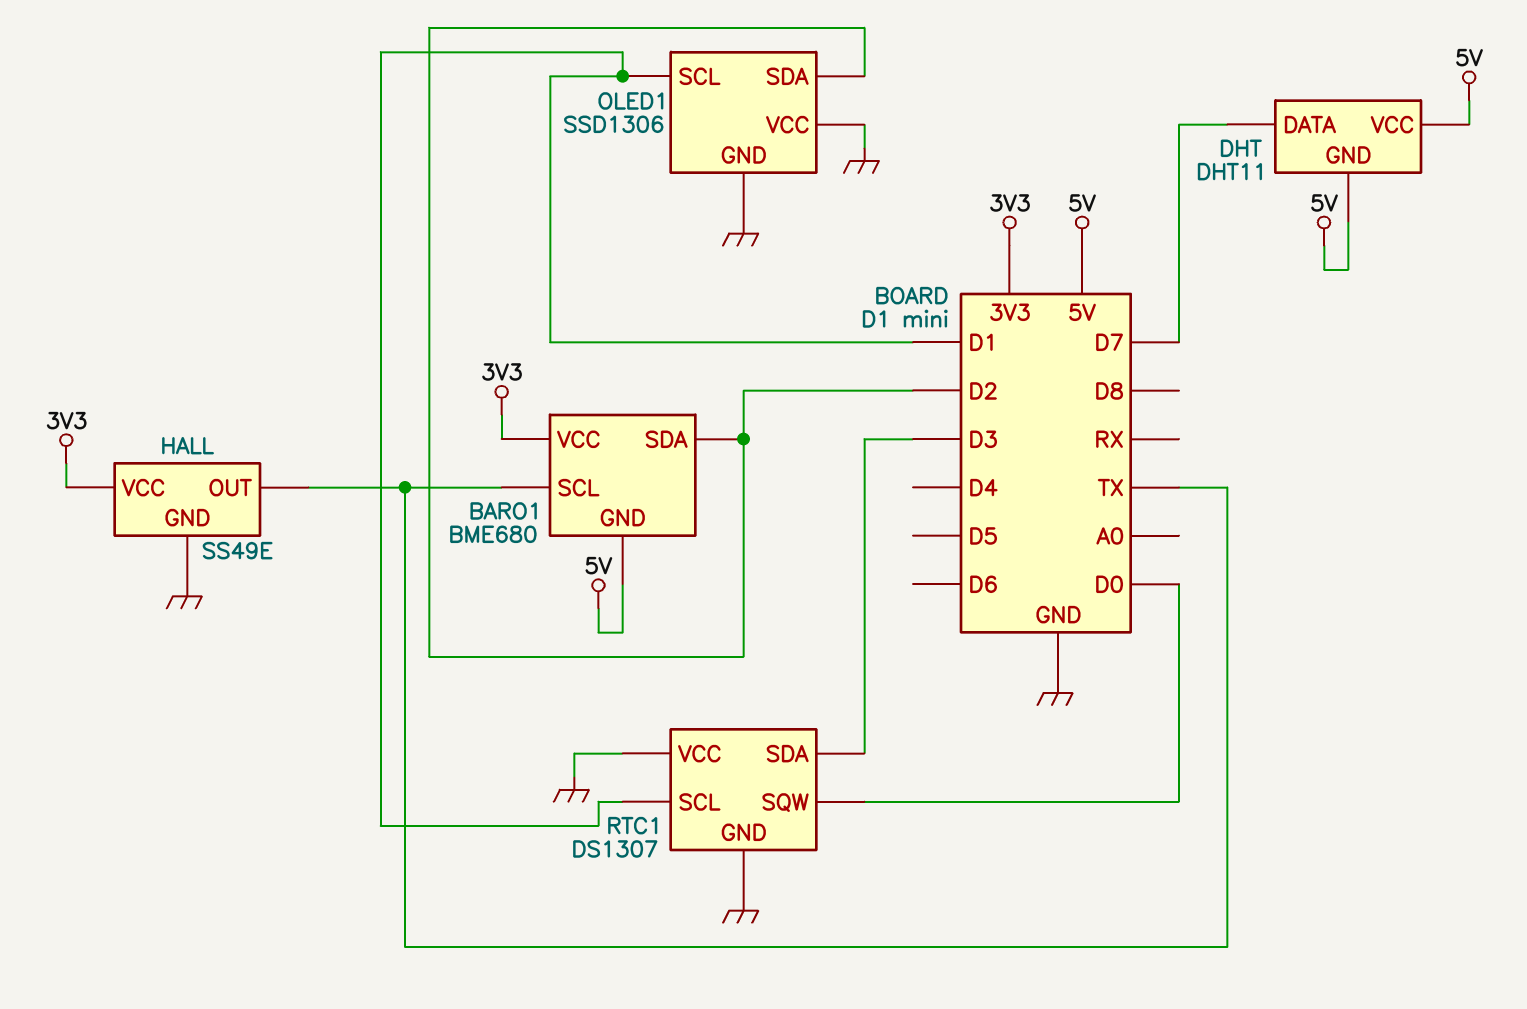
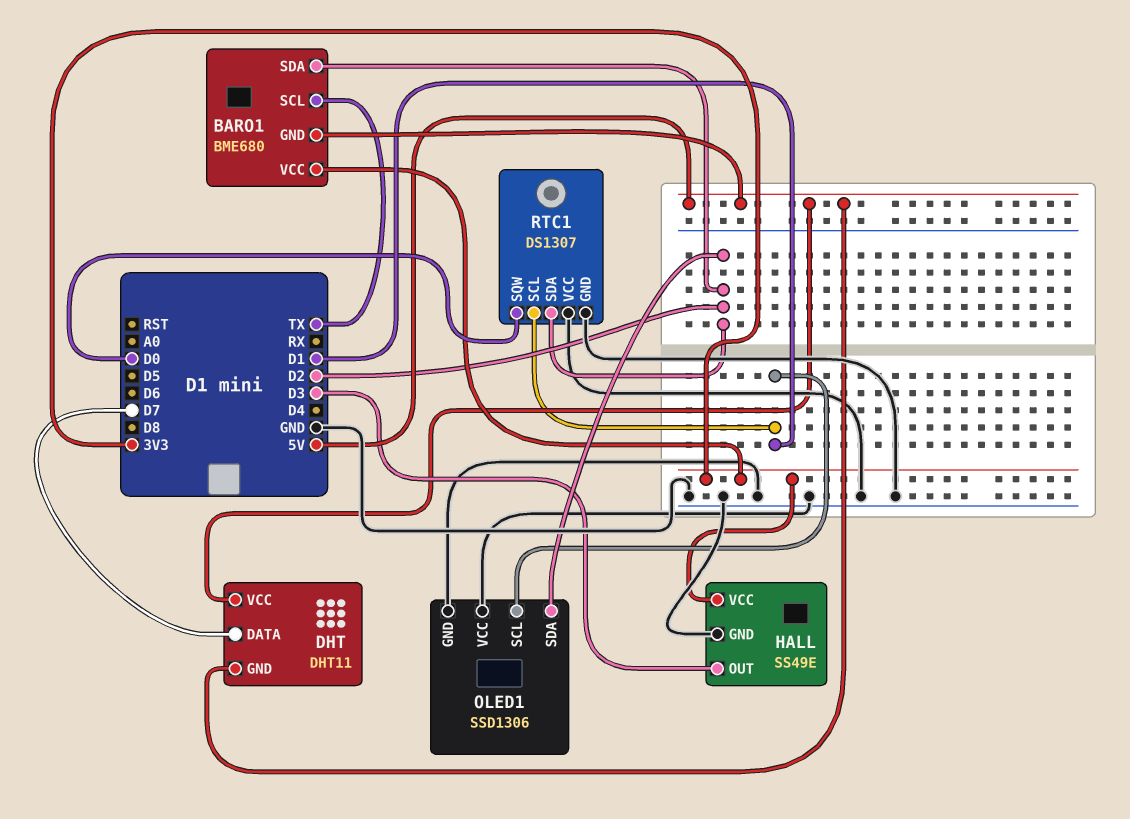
HALL pin OUT: TX -> D3
RTC1 pin SDA: D3 -> D2

